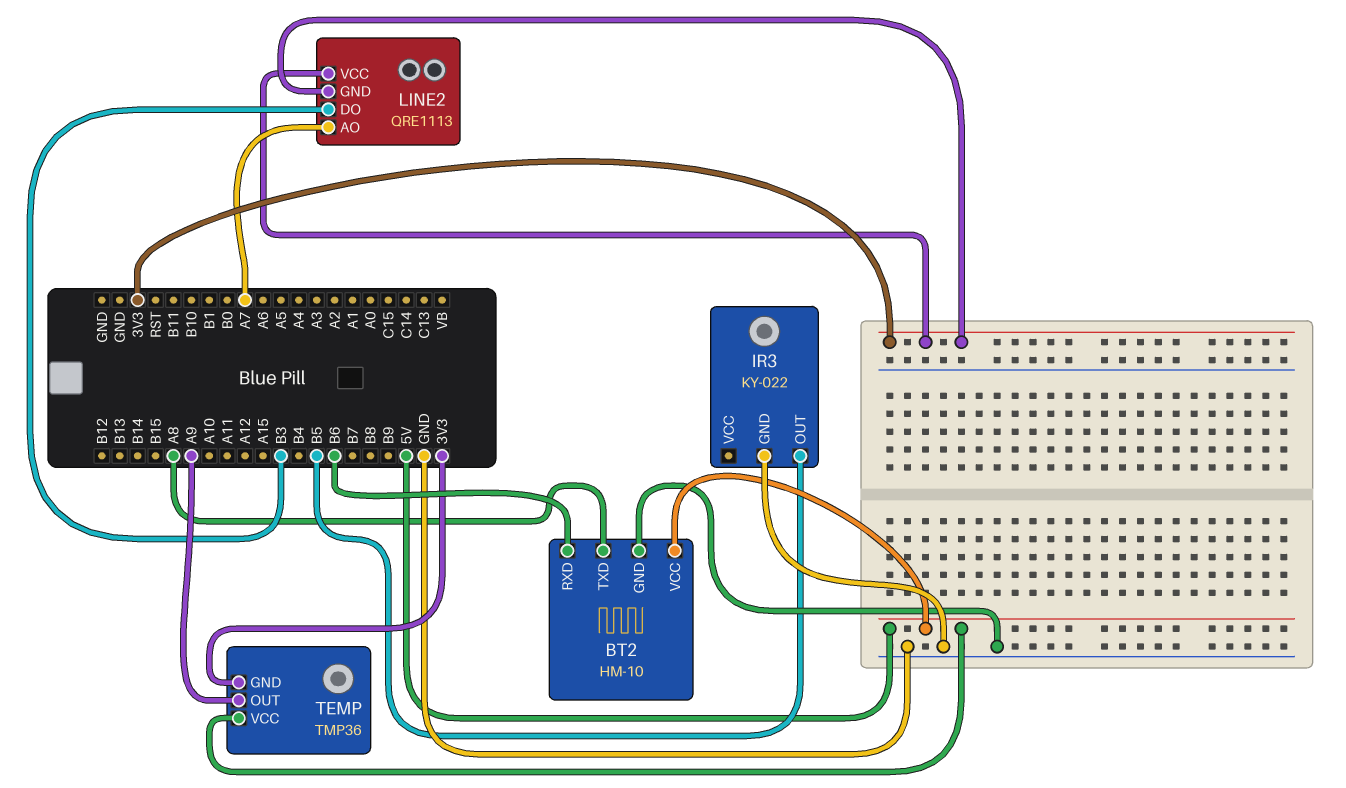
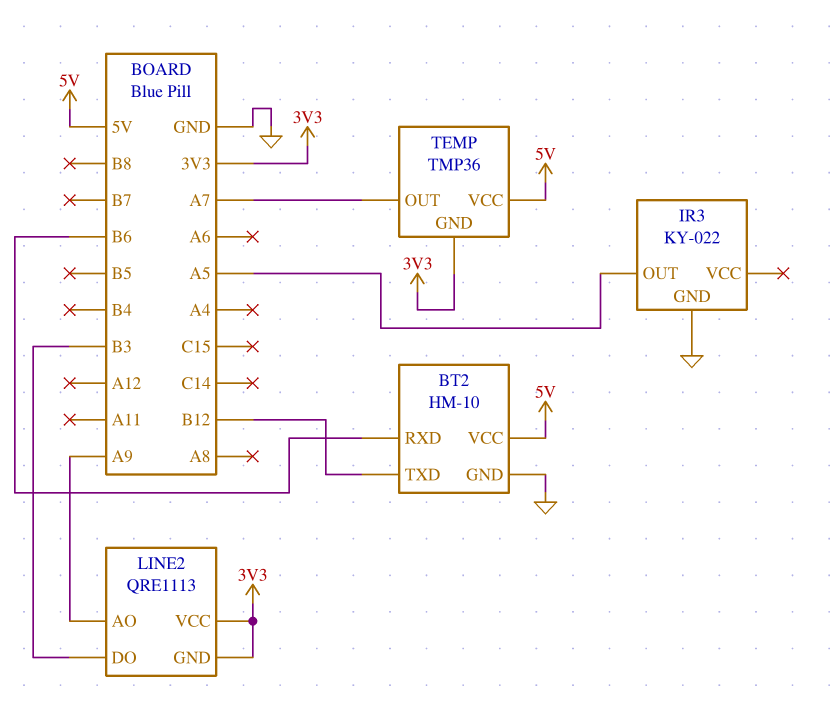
BT2 pin TXD: A8 -> B12
IR3 pin OUT: B5 -> A5
LINE2 pin AO: A7 -> A9
TEMP pin OUT: A9 -> A7

